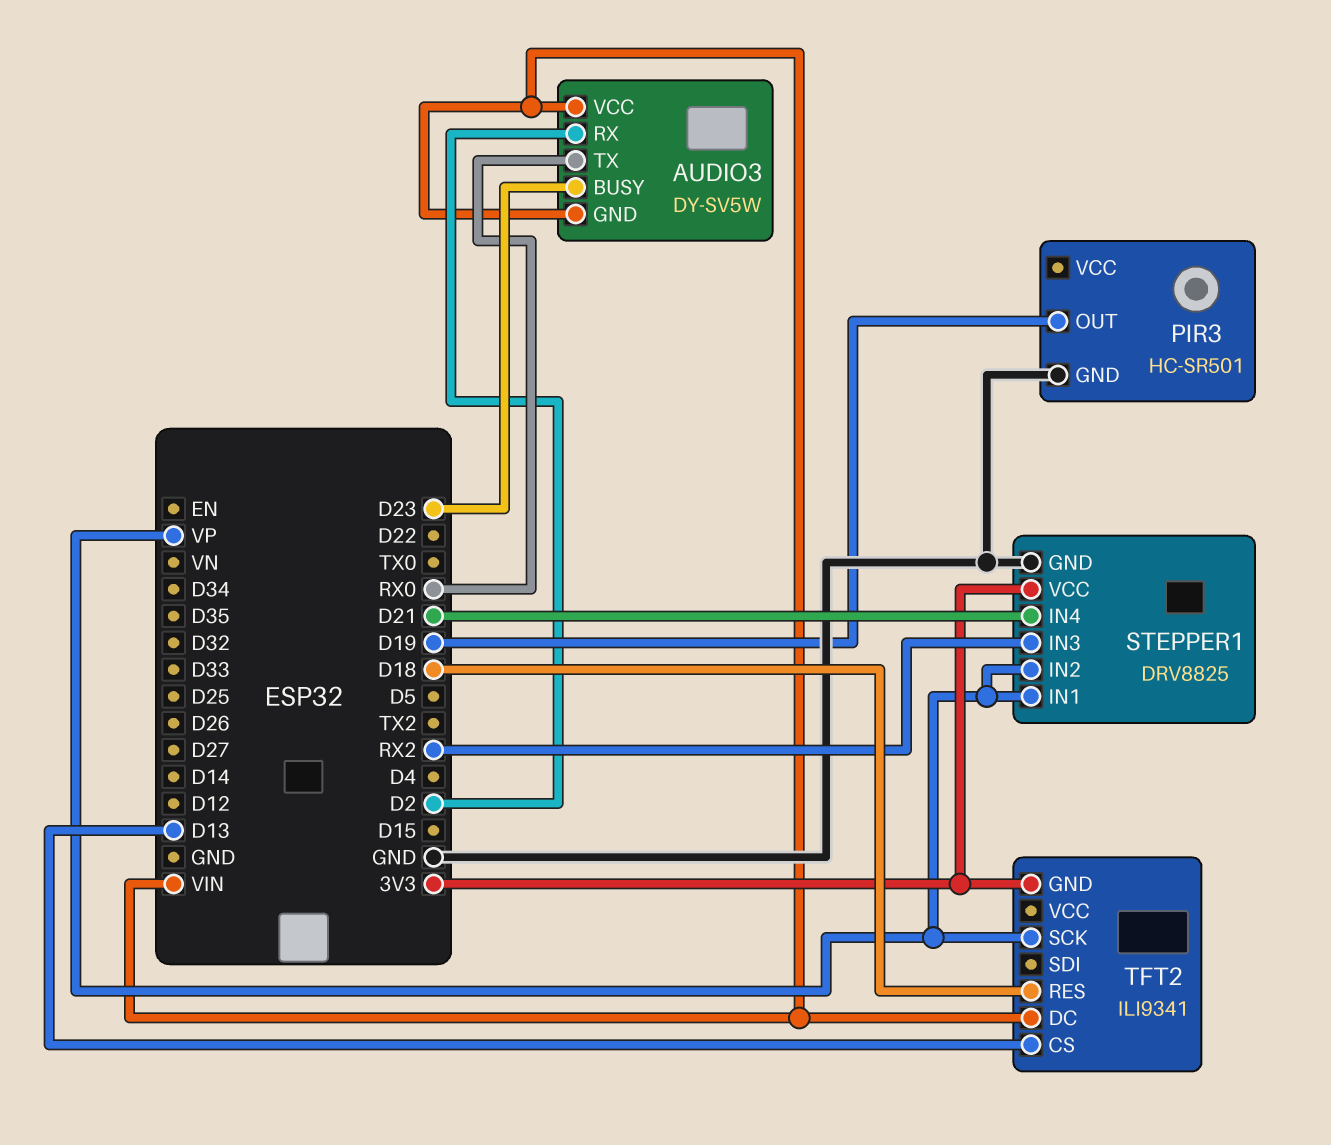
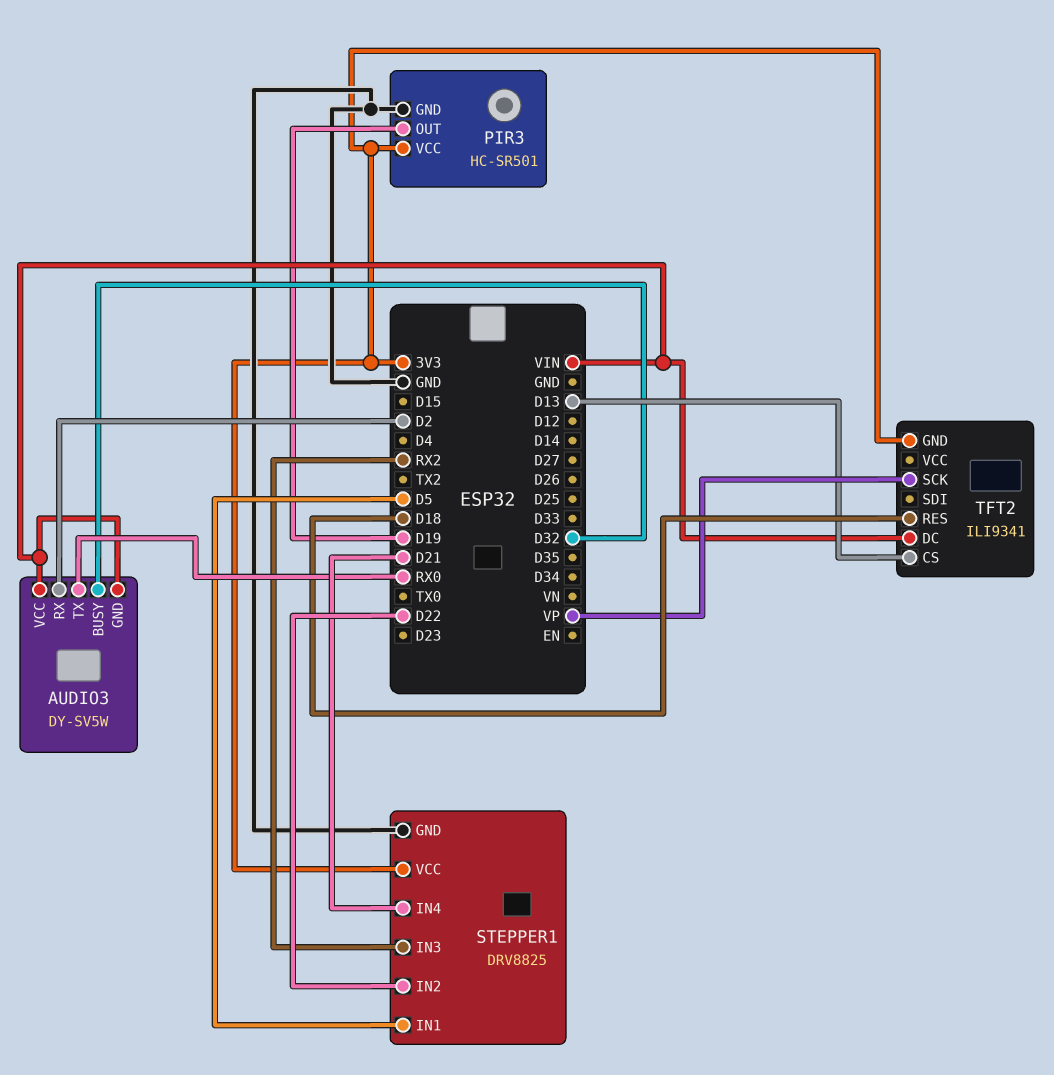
AUDIO3 pin BUSY: D23 -> D32
PIR3 pin VCC: none -> 3V3
STEPPER1 pin IN1: VP -> D5
STEPPER1 pin IN2: VP -> D22

